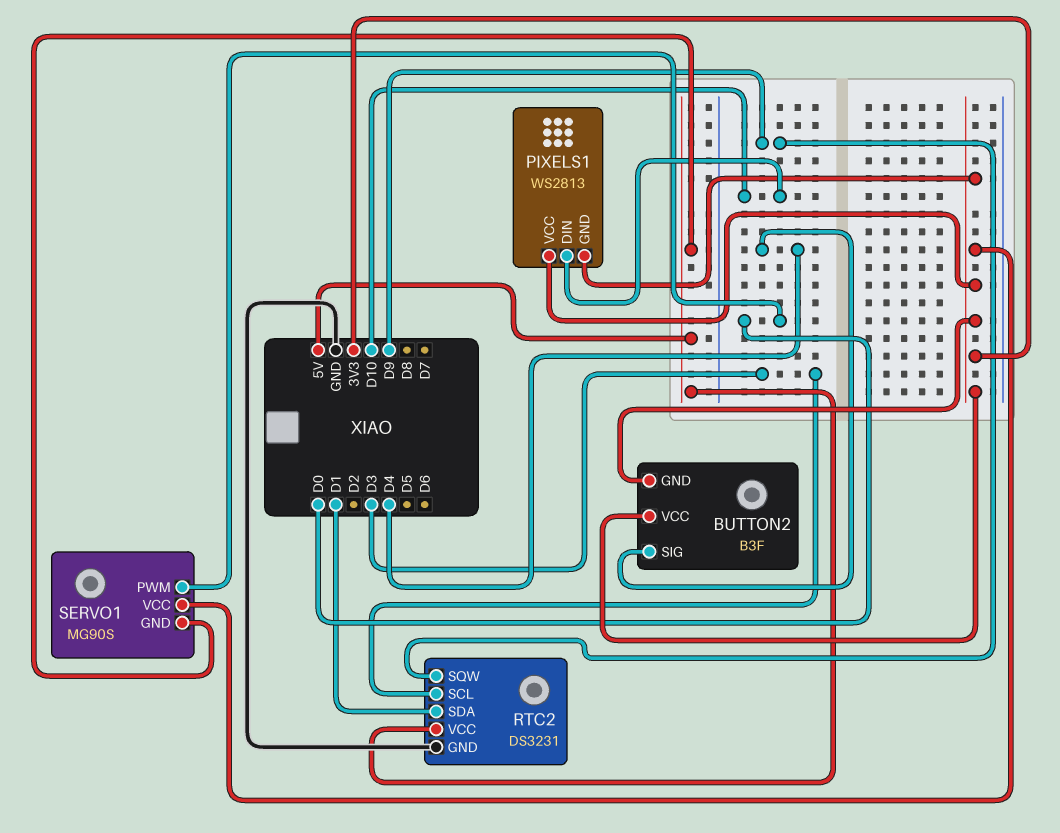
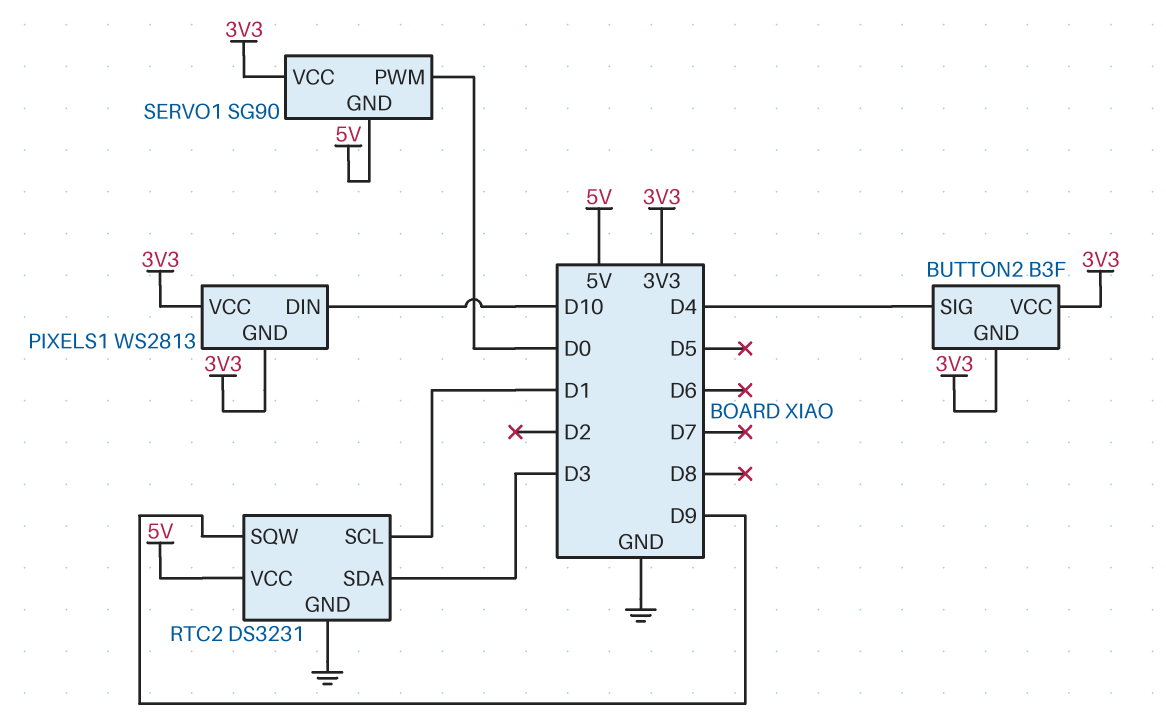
RTC2 pin SCL: D3 -> D1
RTC2 pin SDA: D1 -> D3
SERVO1: MG90S -> SG90

